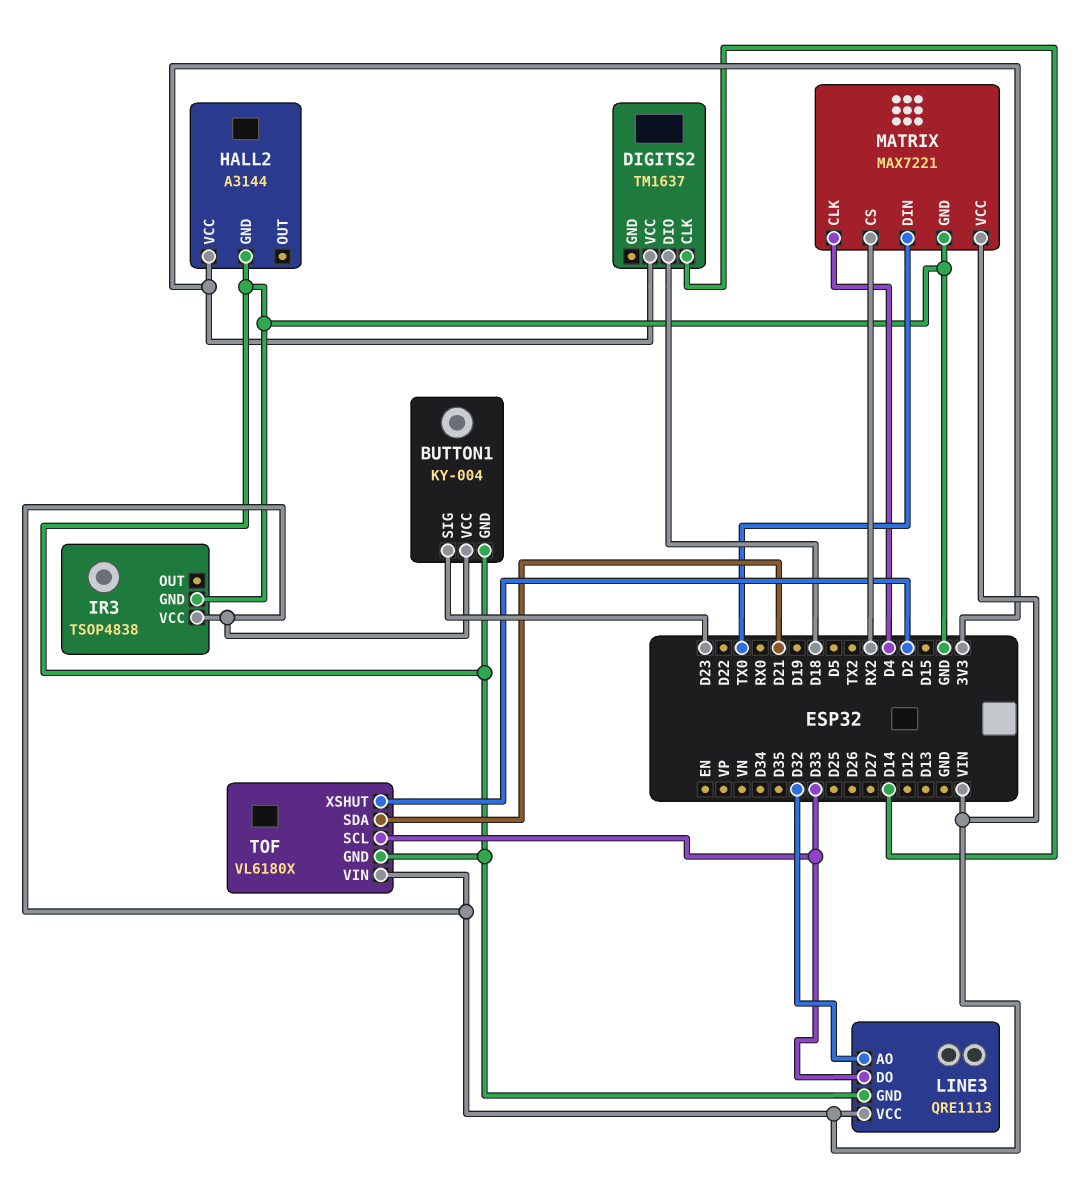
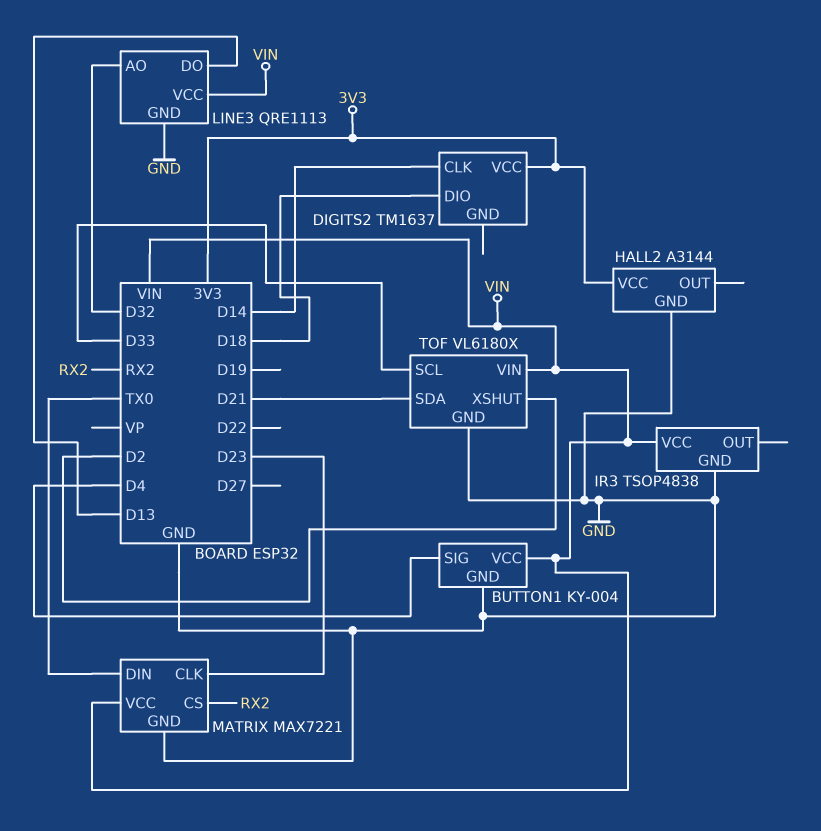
BUTTON1 pin SIG: D23 -> D4
LINE3 pin DO: D33 -> D13
MATRIX pin CLK: D4 -> D23

